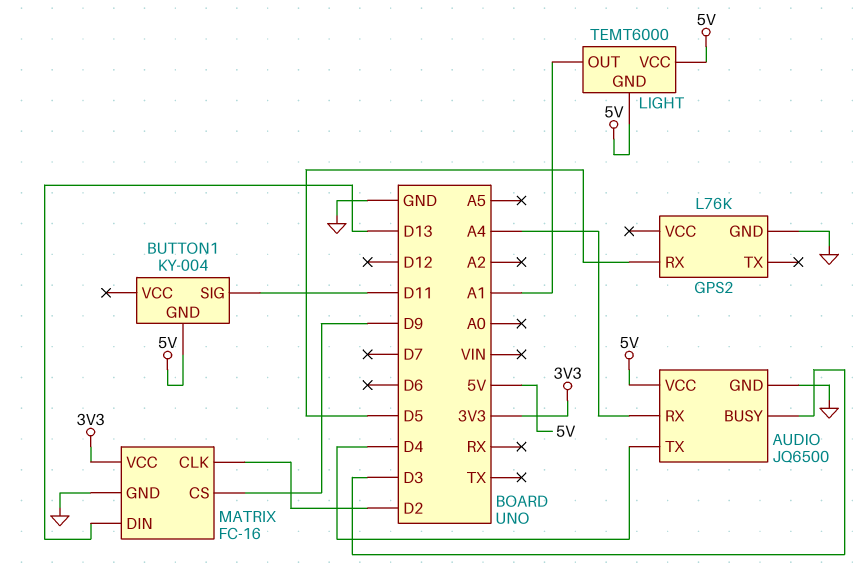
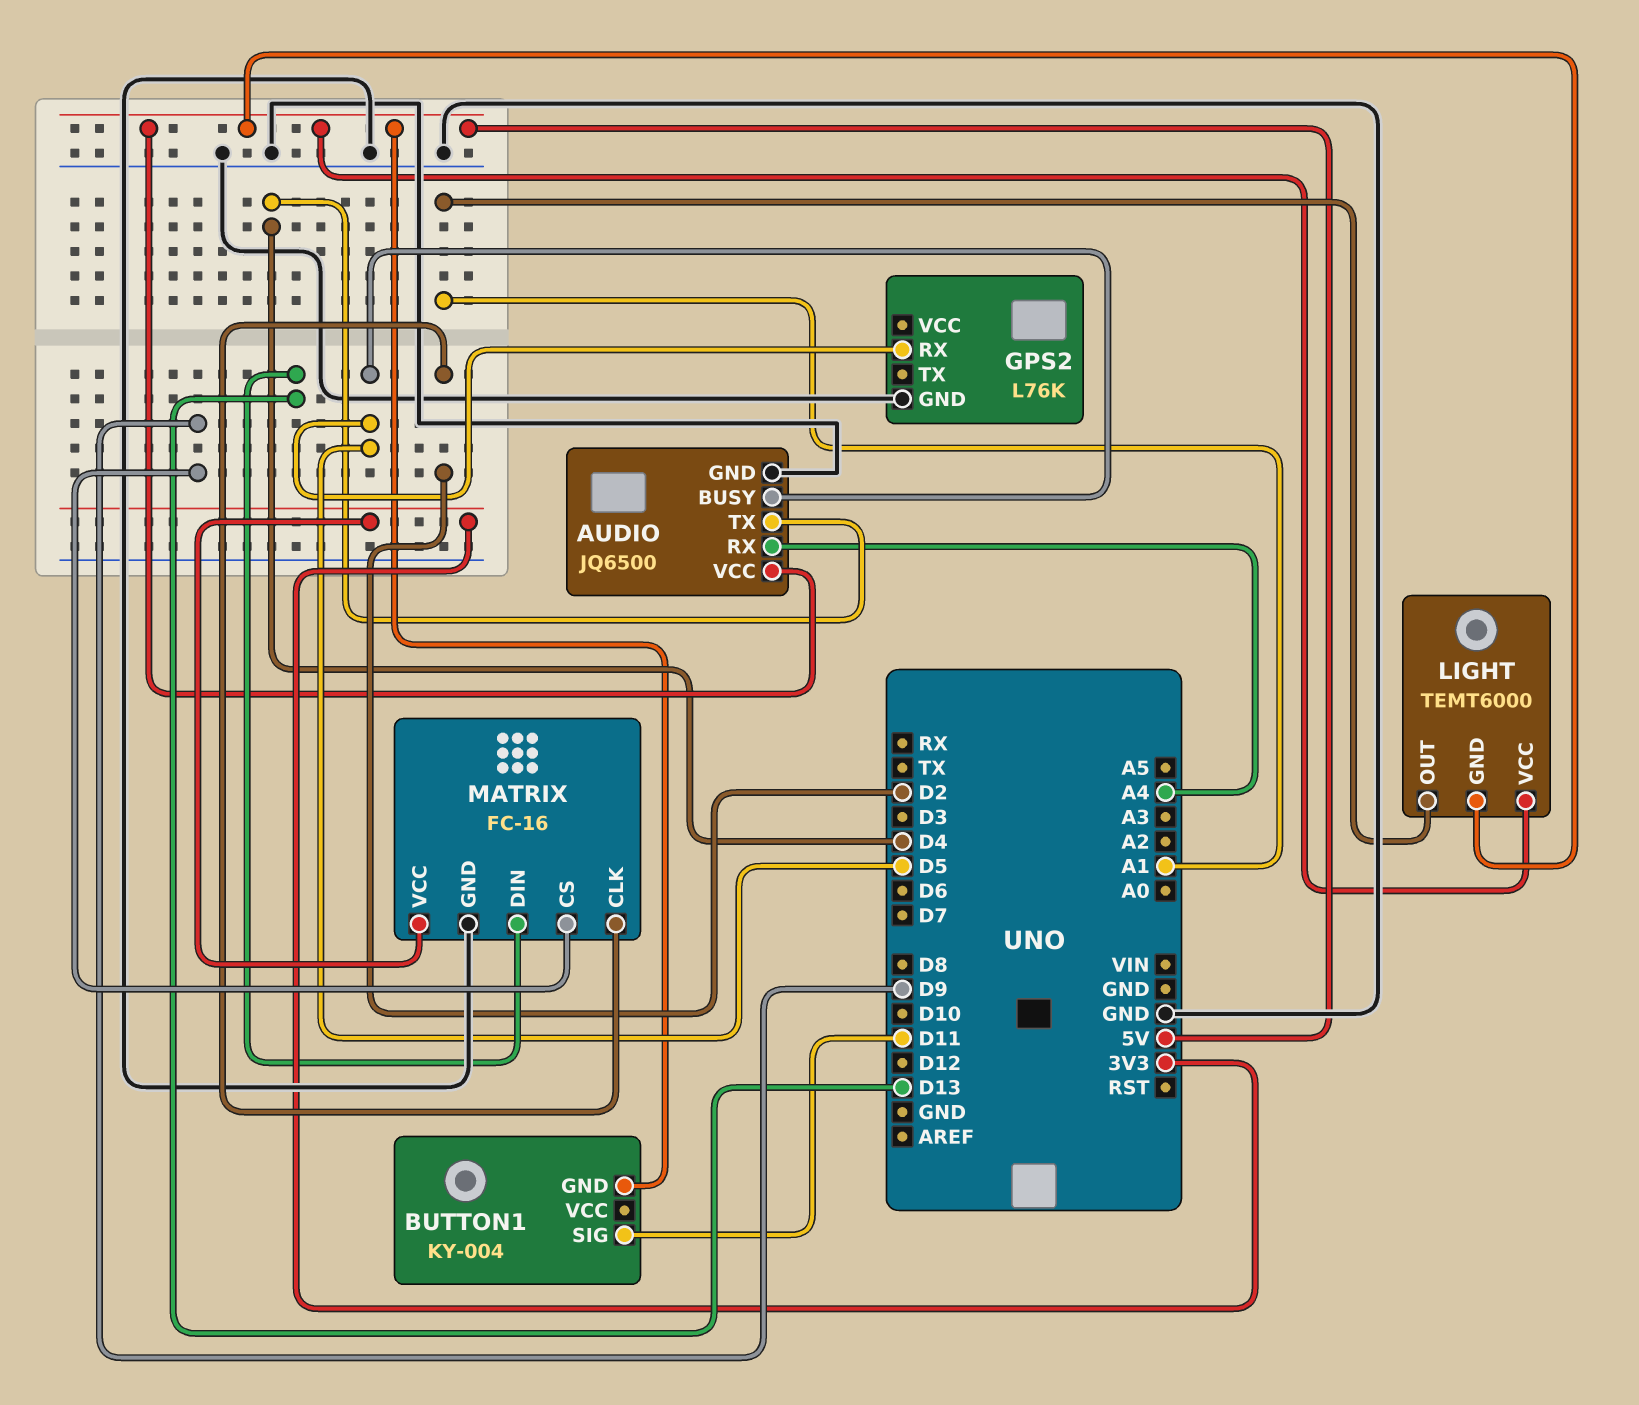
AUDIO pin BUSY: D3 -> D5

